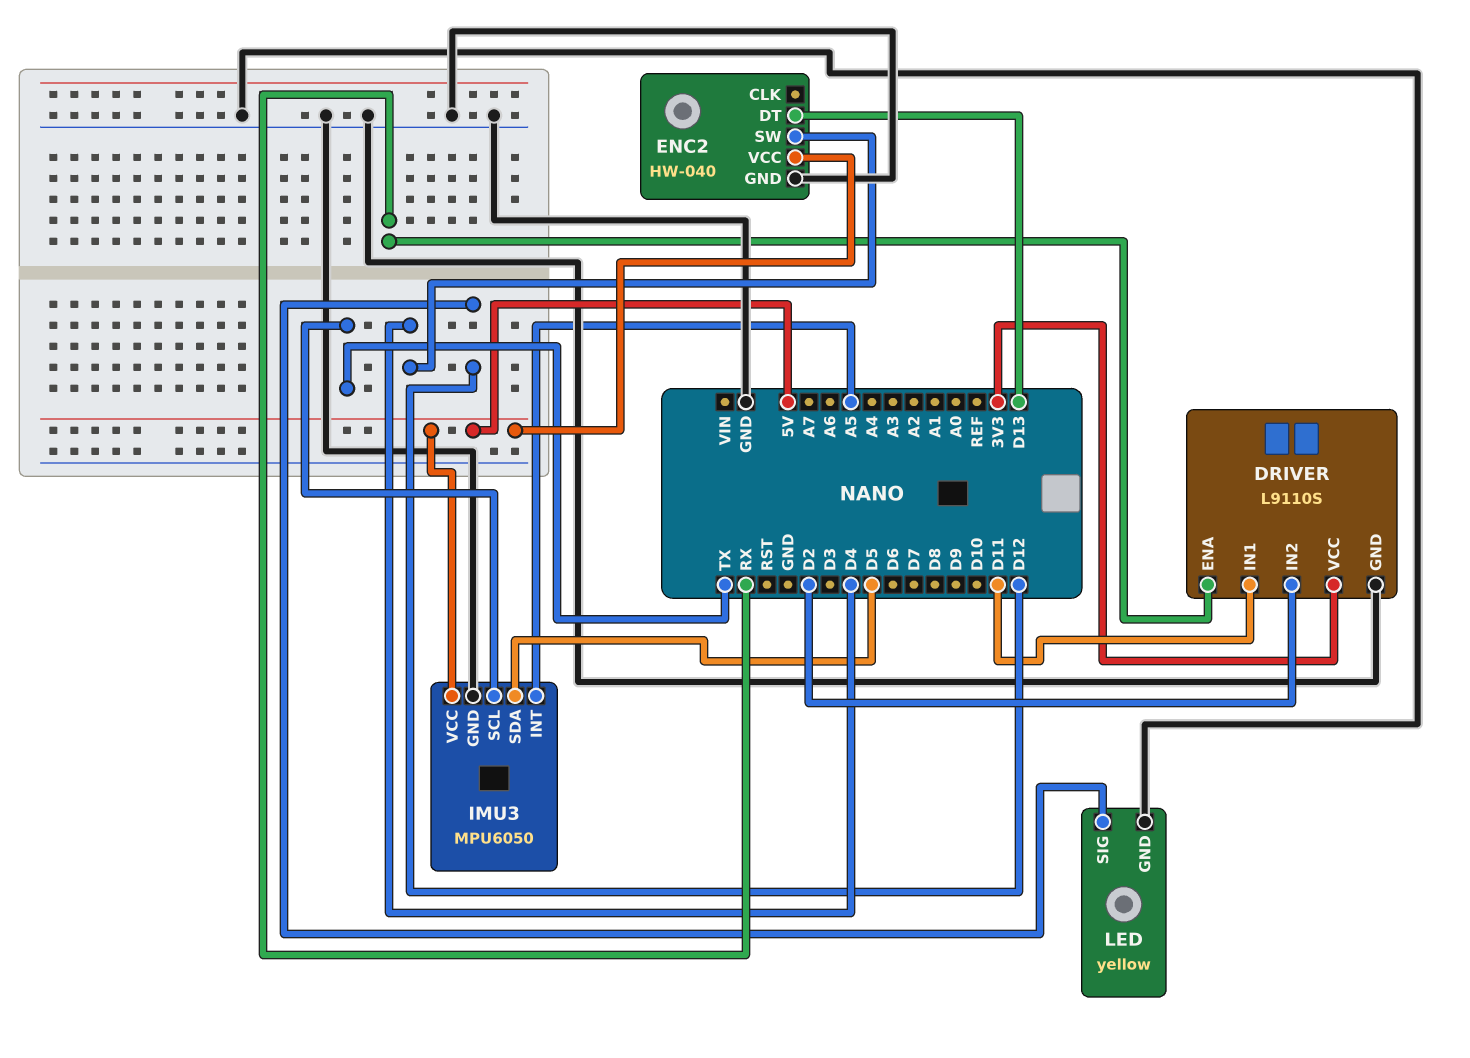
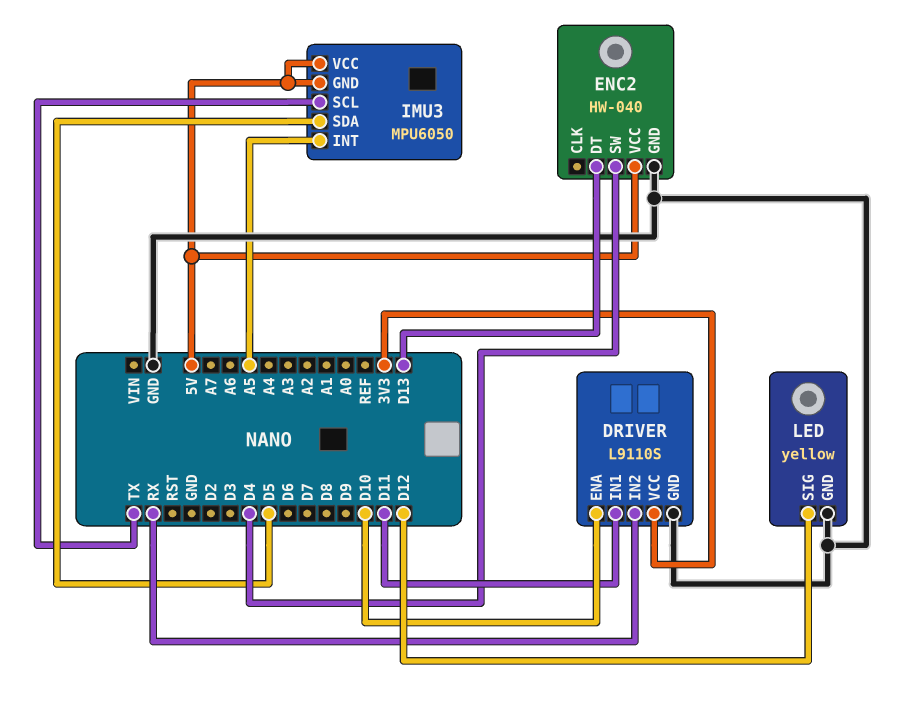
DRIVER pin ENA: RX -> D10
DRIVER pin IN2: D2 -> RX
IMU3 pin GND: GND -> 5V

